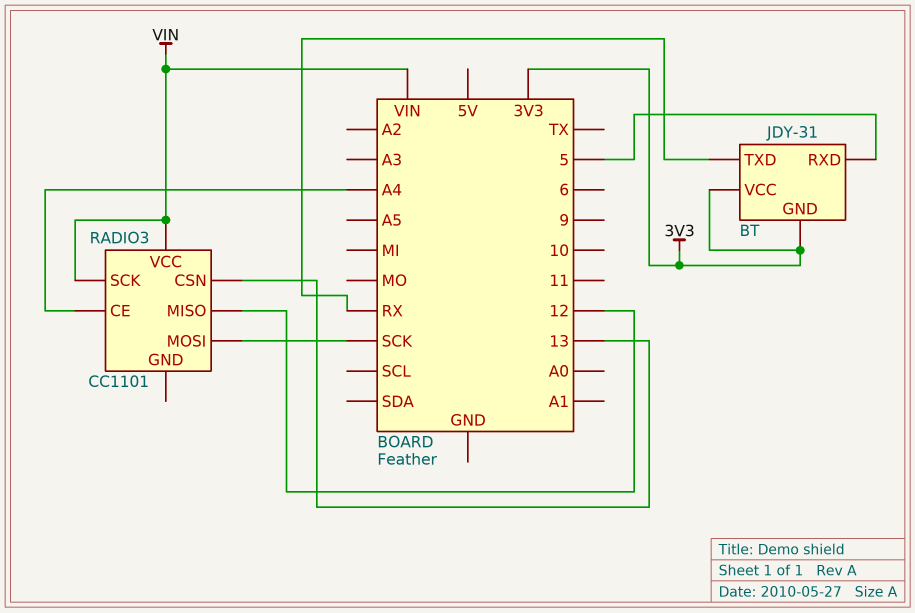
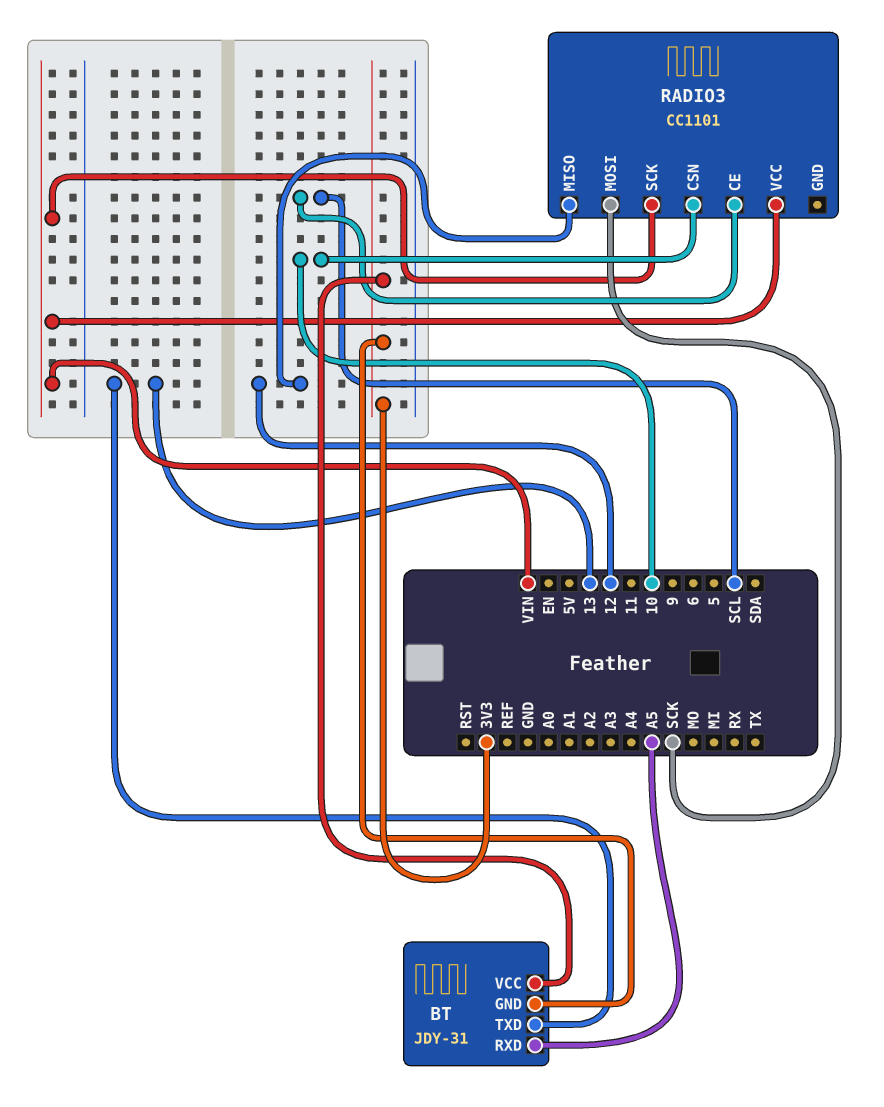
BT pin RXD: 5 -> A5
BT pin TXD: RX -> 13
RADIO3 pin CE: A4 -> SCL
RADIO3 pin CSN: 13 -> 10

